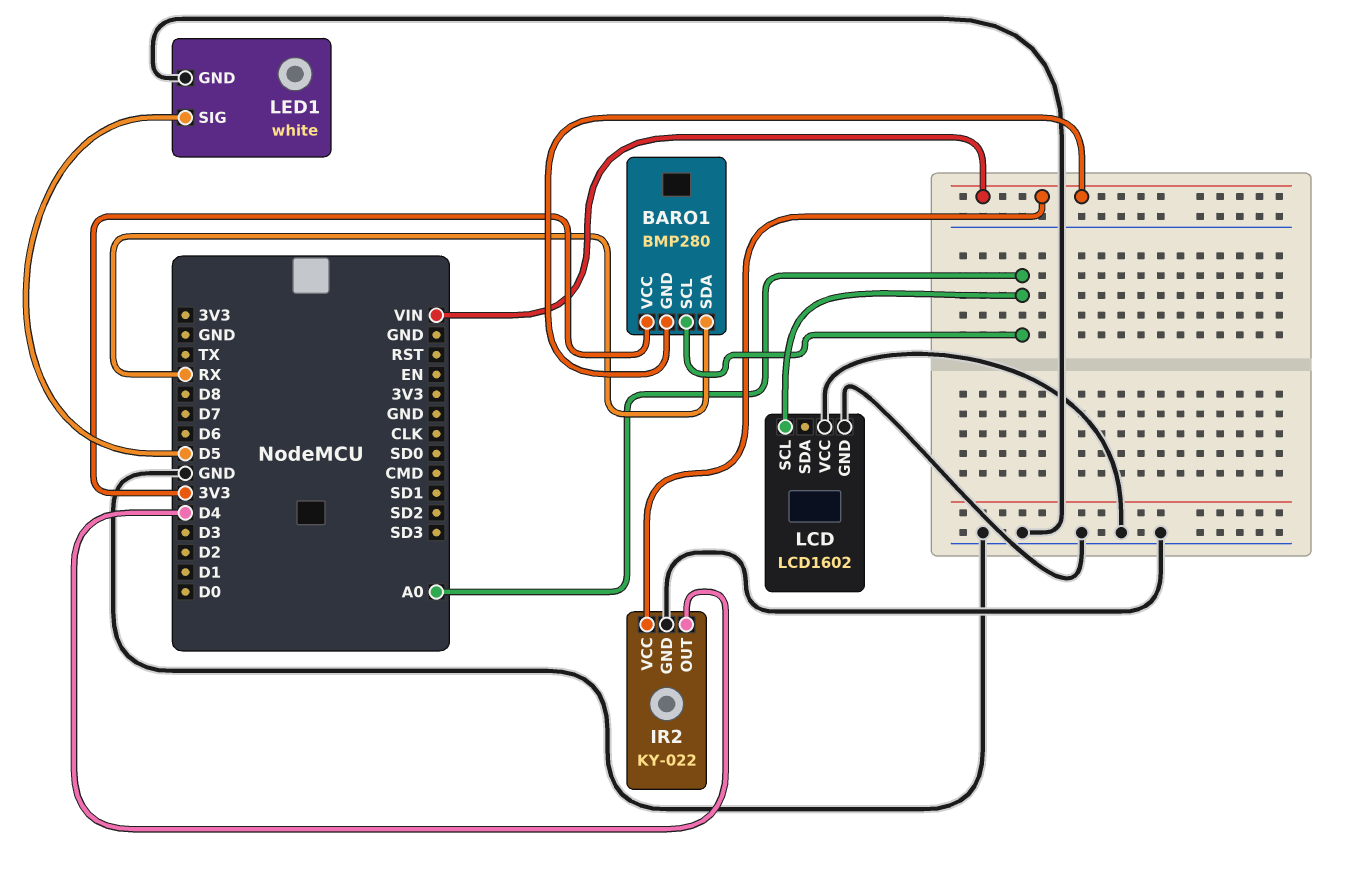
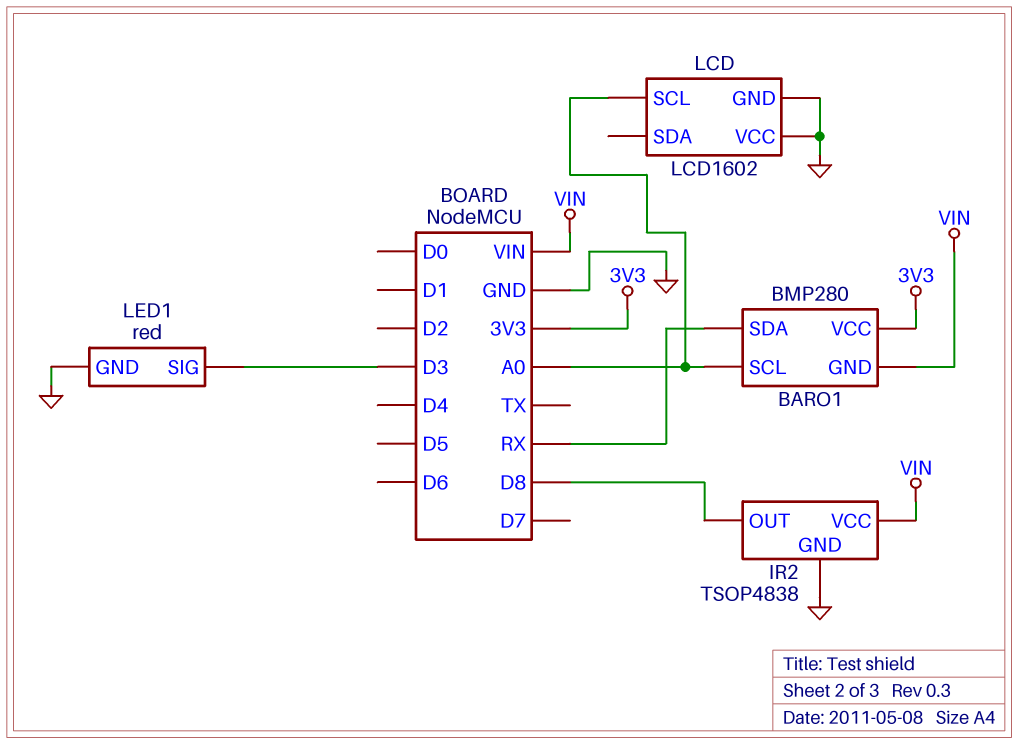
IR2: KY-022 -> TSOP4838
IR2 pin OUT: D4 -> D8
LED1: white -> red
LED1 pin SIG: D5 -> D3

